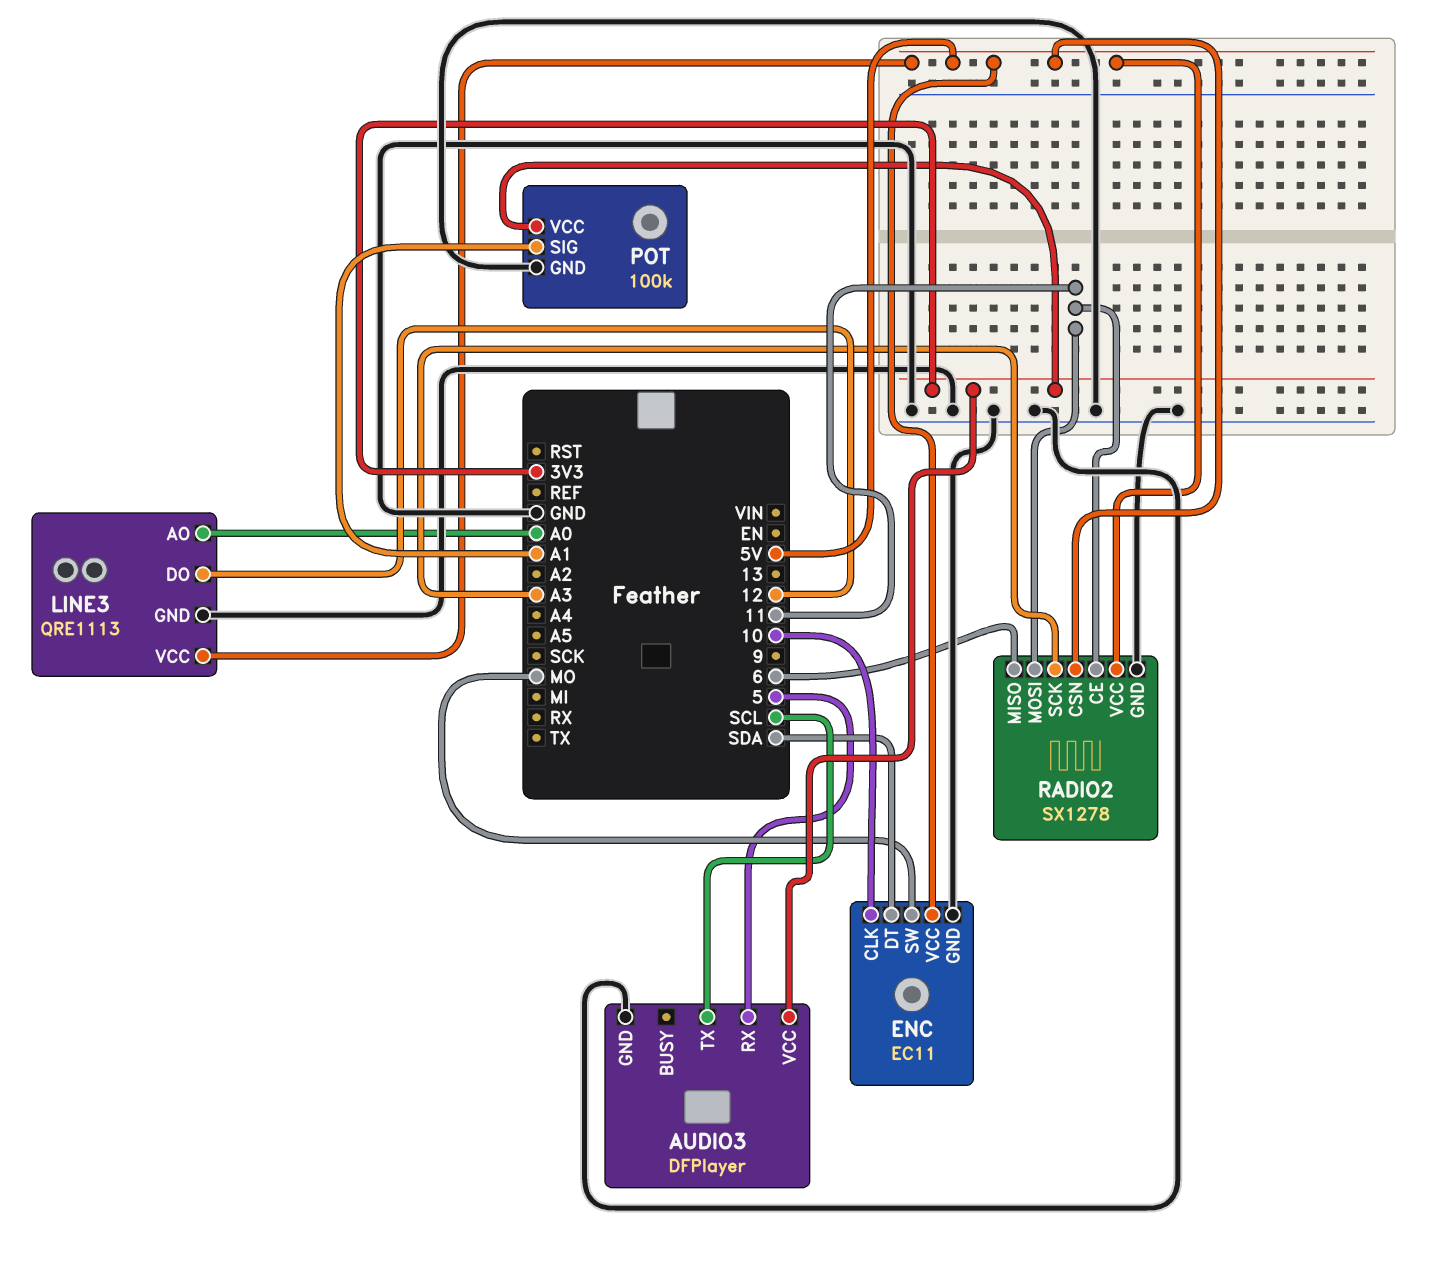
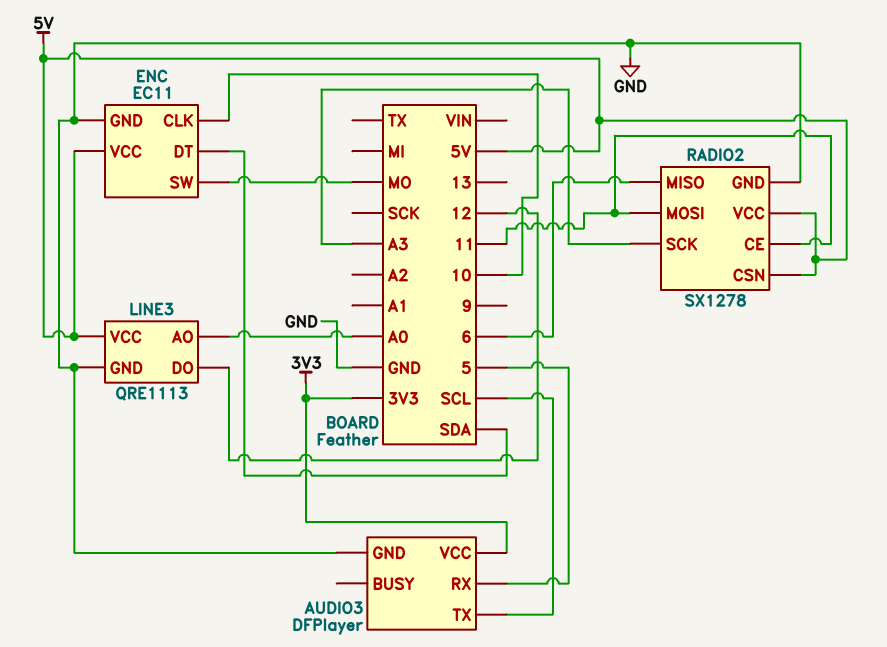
POT: 100k -> none
POT pin GND: GND -> none
POT pin SIG: A1 -> none
POT pin VCC: 3V3 -> none

